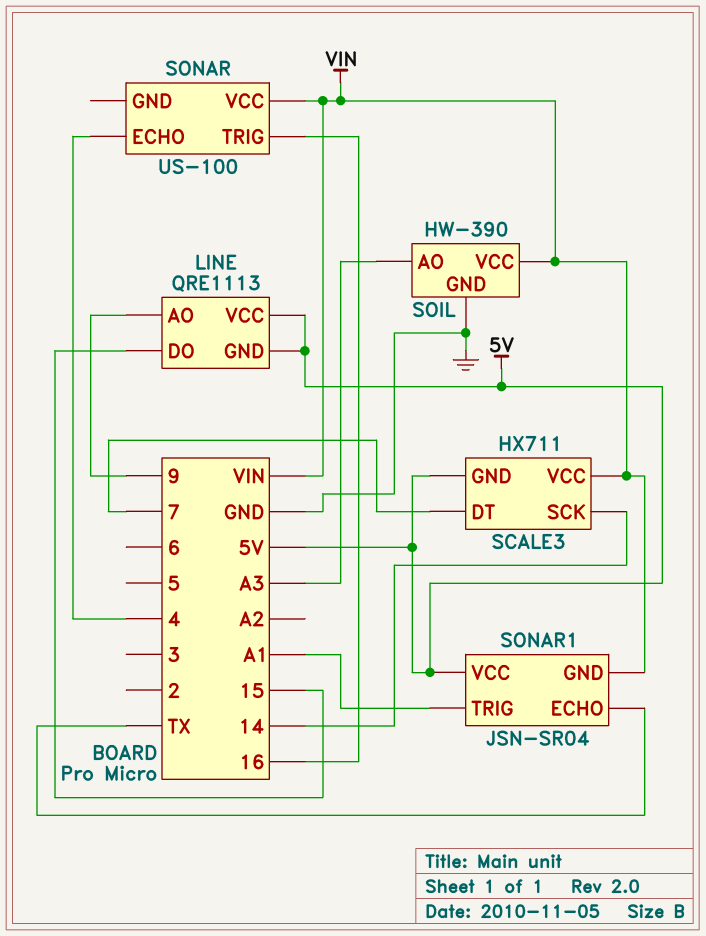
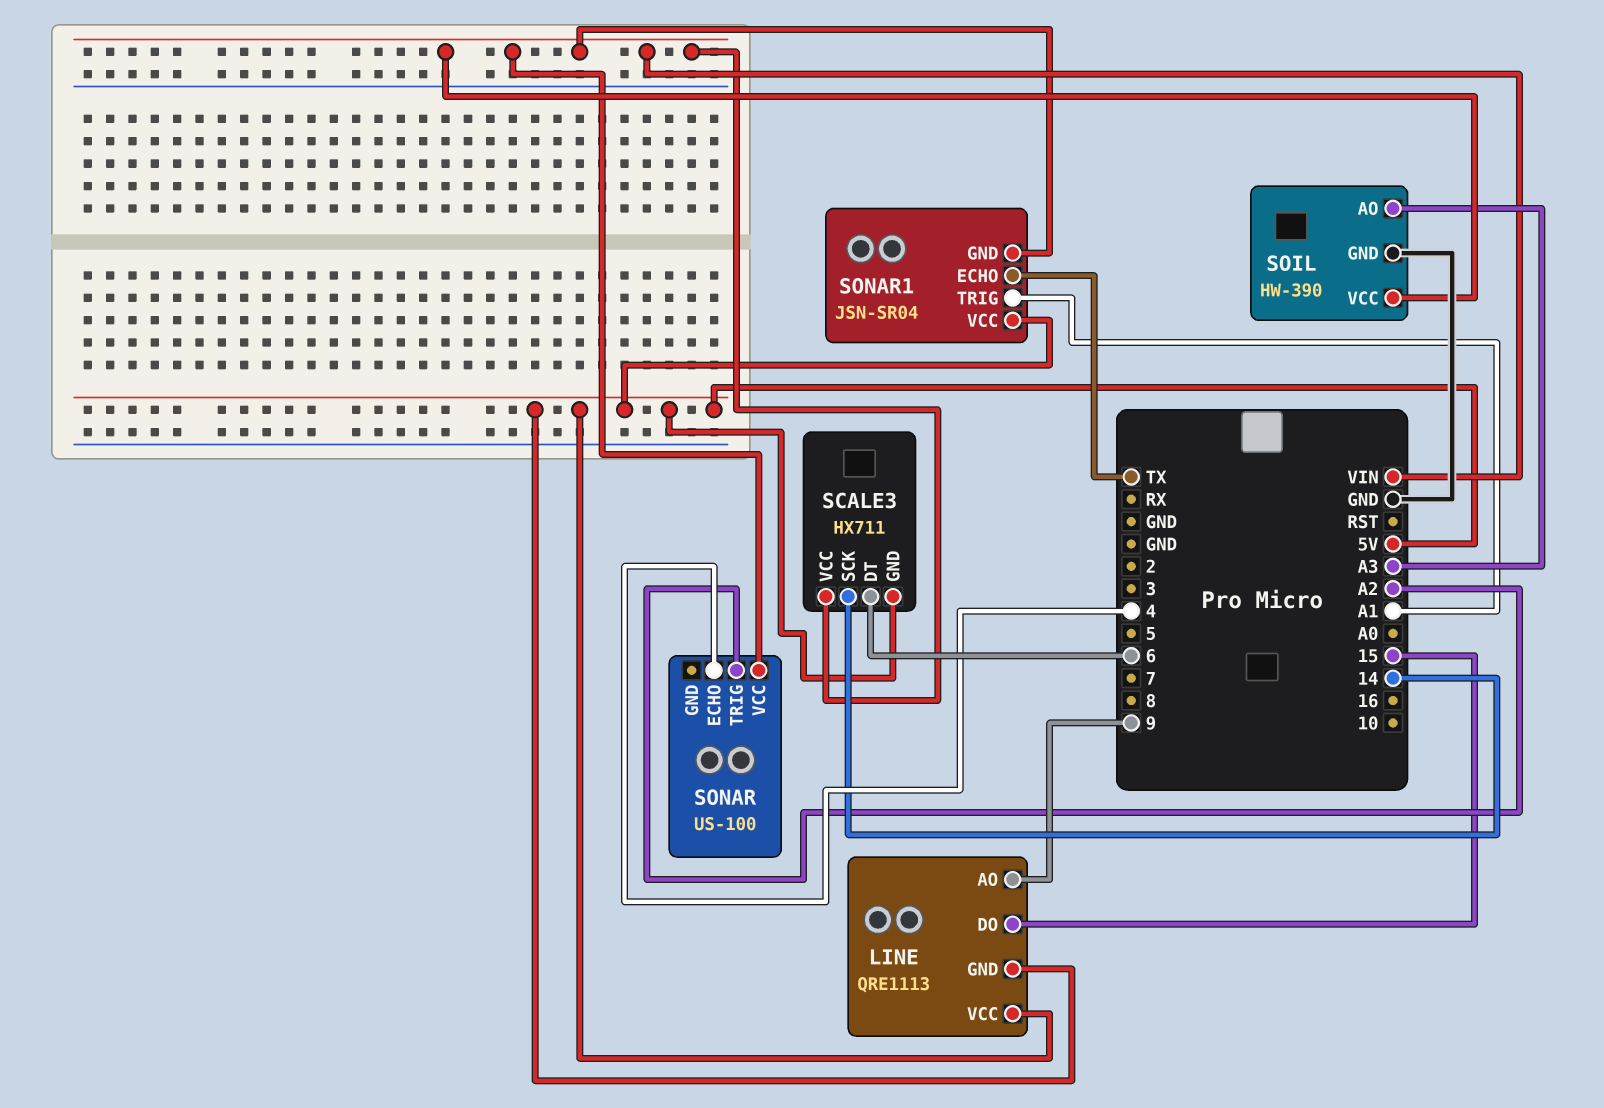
SCALE3 pin DT: 7 -> 6
SONAR pin TRIG: 16 -> A2

